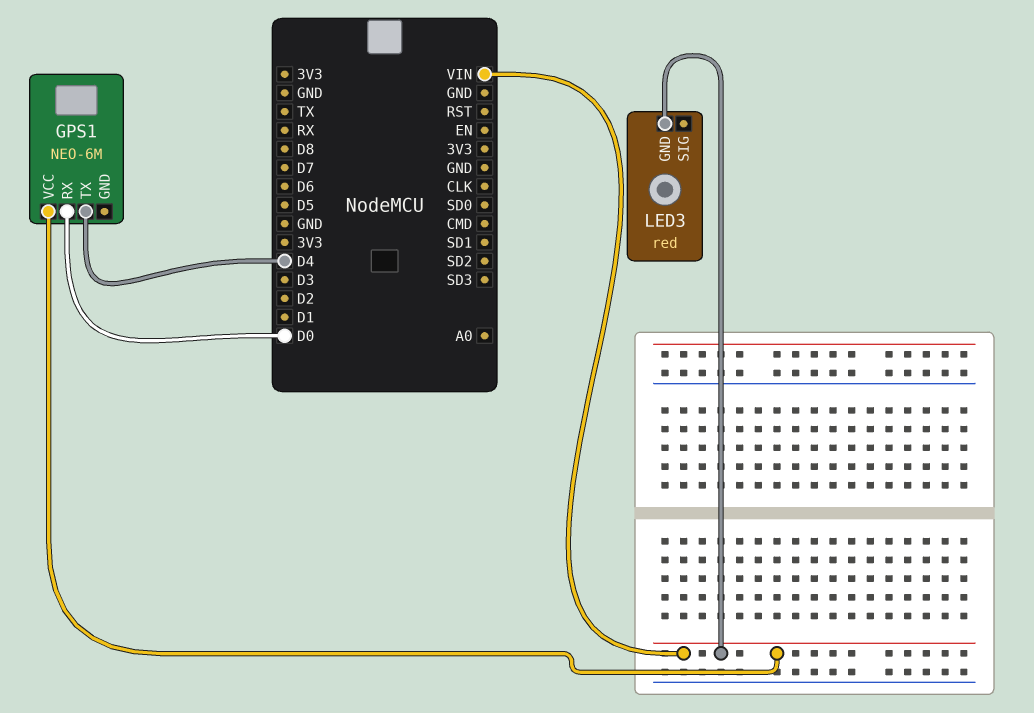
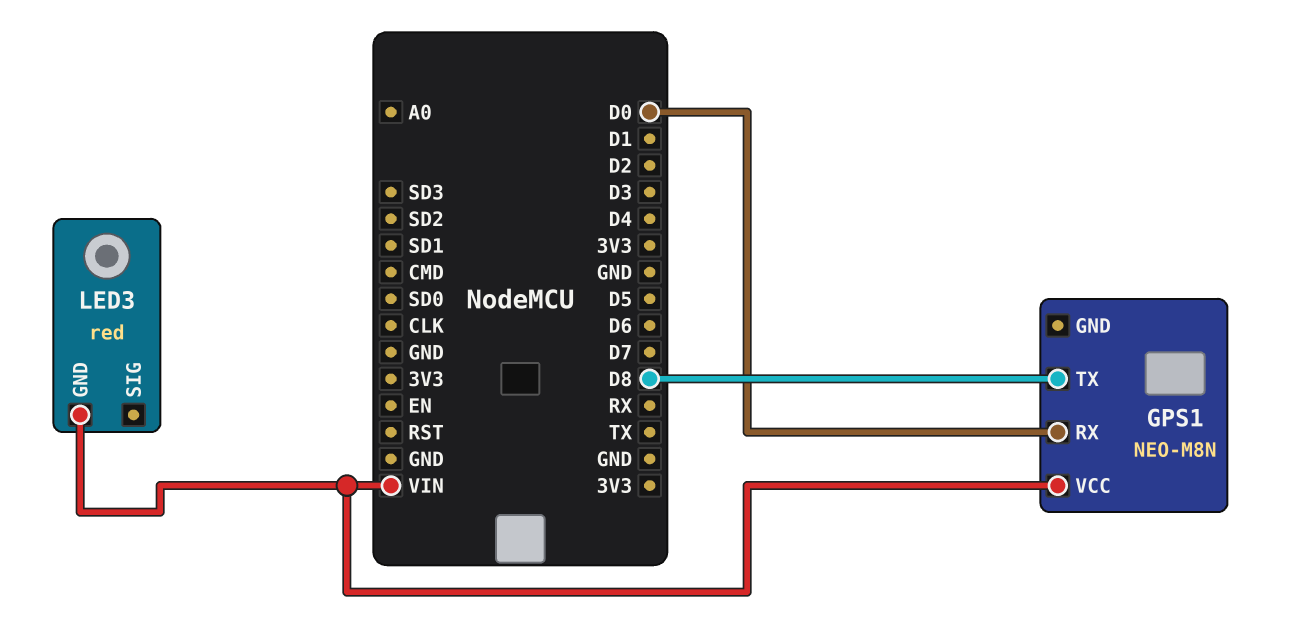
GPS1: NEO-6M -> NEO-M8N
GPS1 pin TX: D4 -> D8

